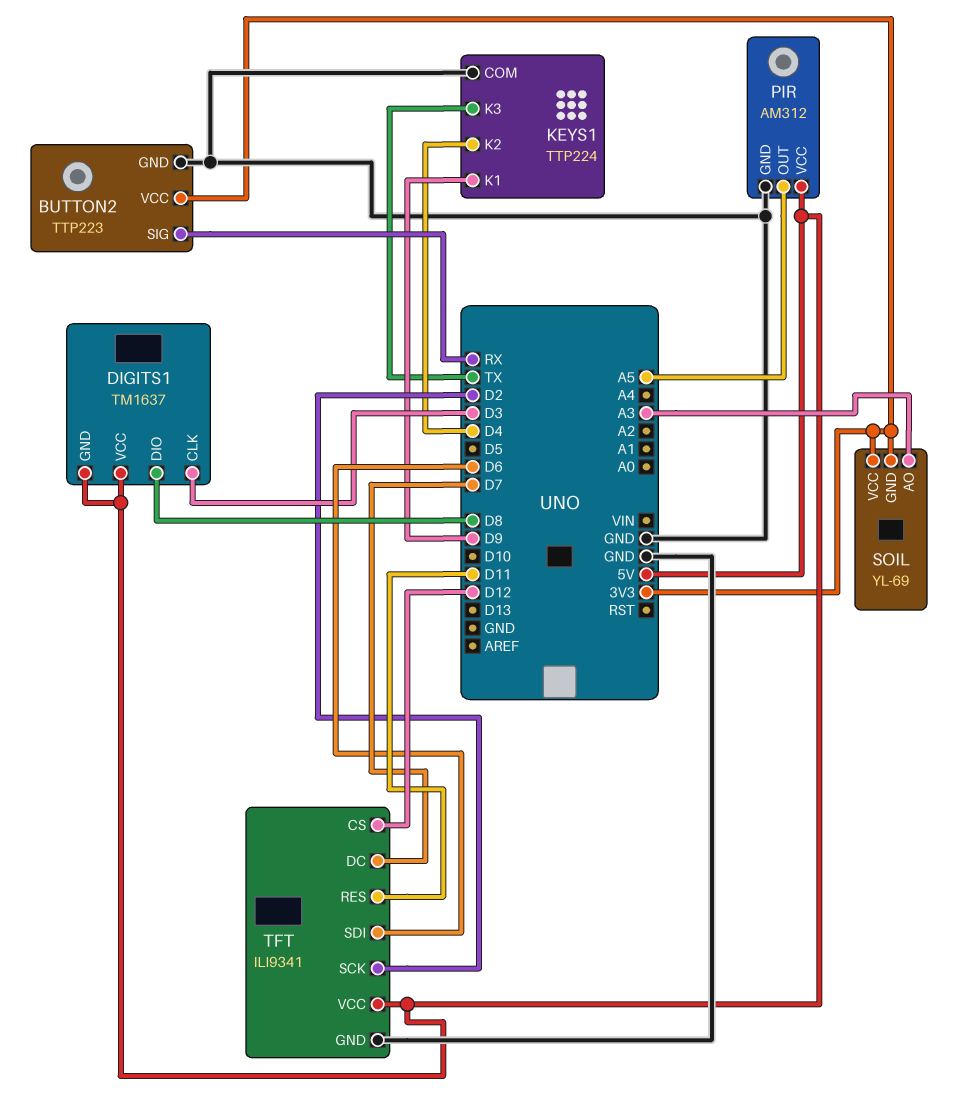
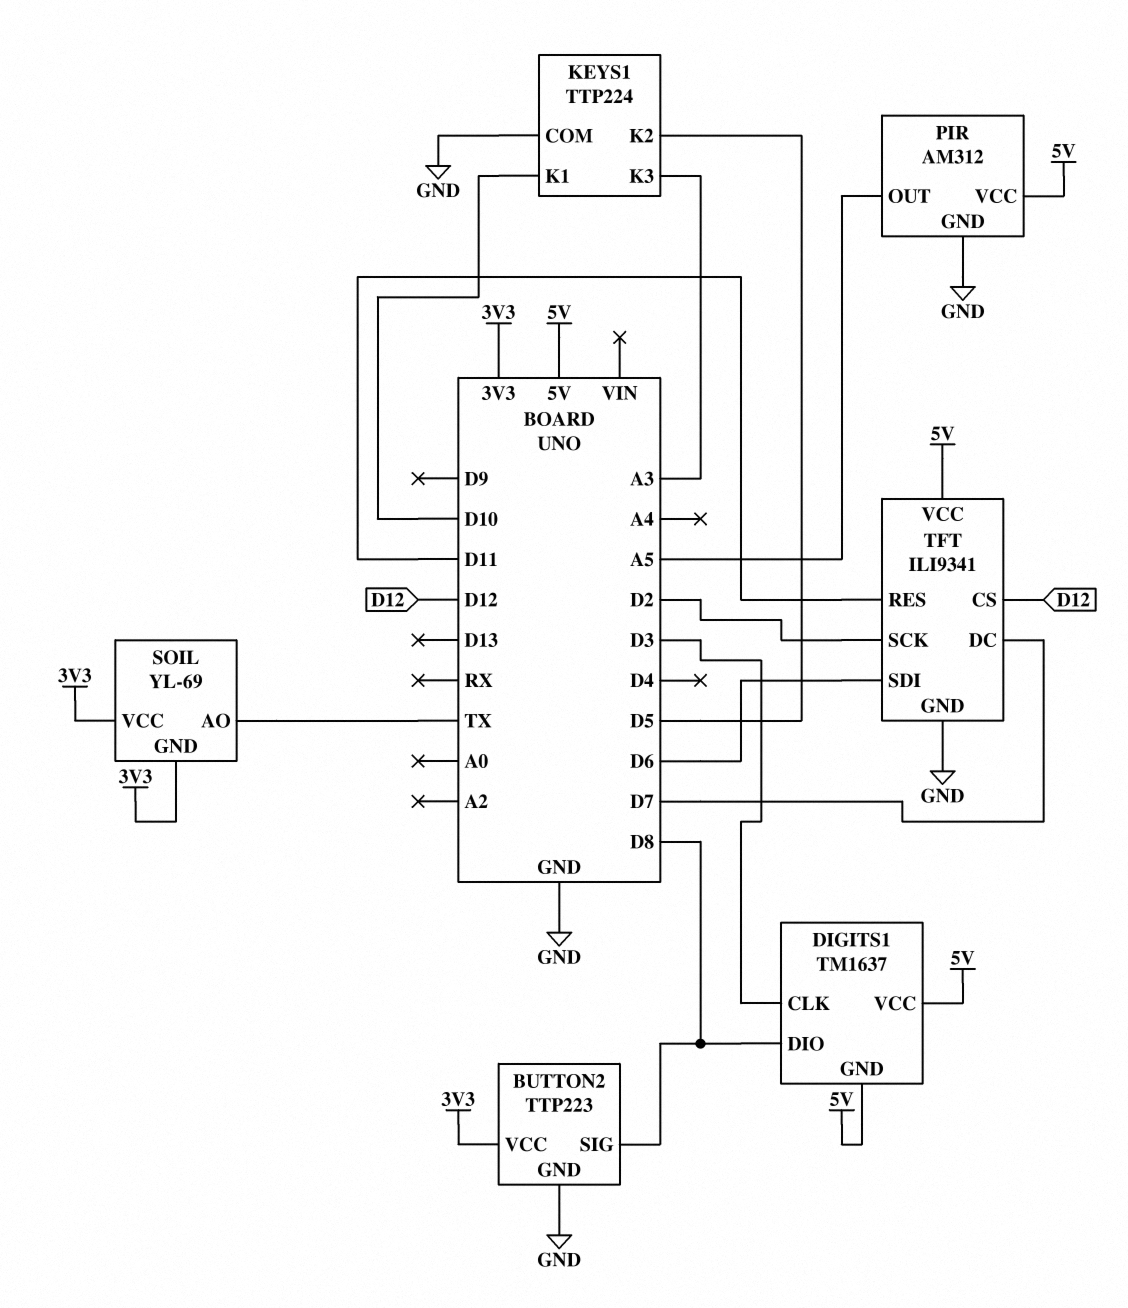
BUTTON2 pin SIG: RX -> D8
KEYS1 pin K1: D9 -> D10
KEYS1 pin K2: D4 -> D5
KEYS1 pin K3: TX -> A3
SOIL pin AO: A3 -> TX

